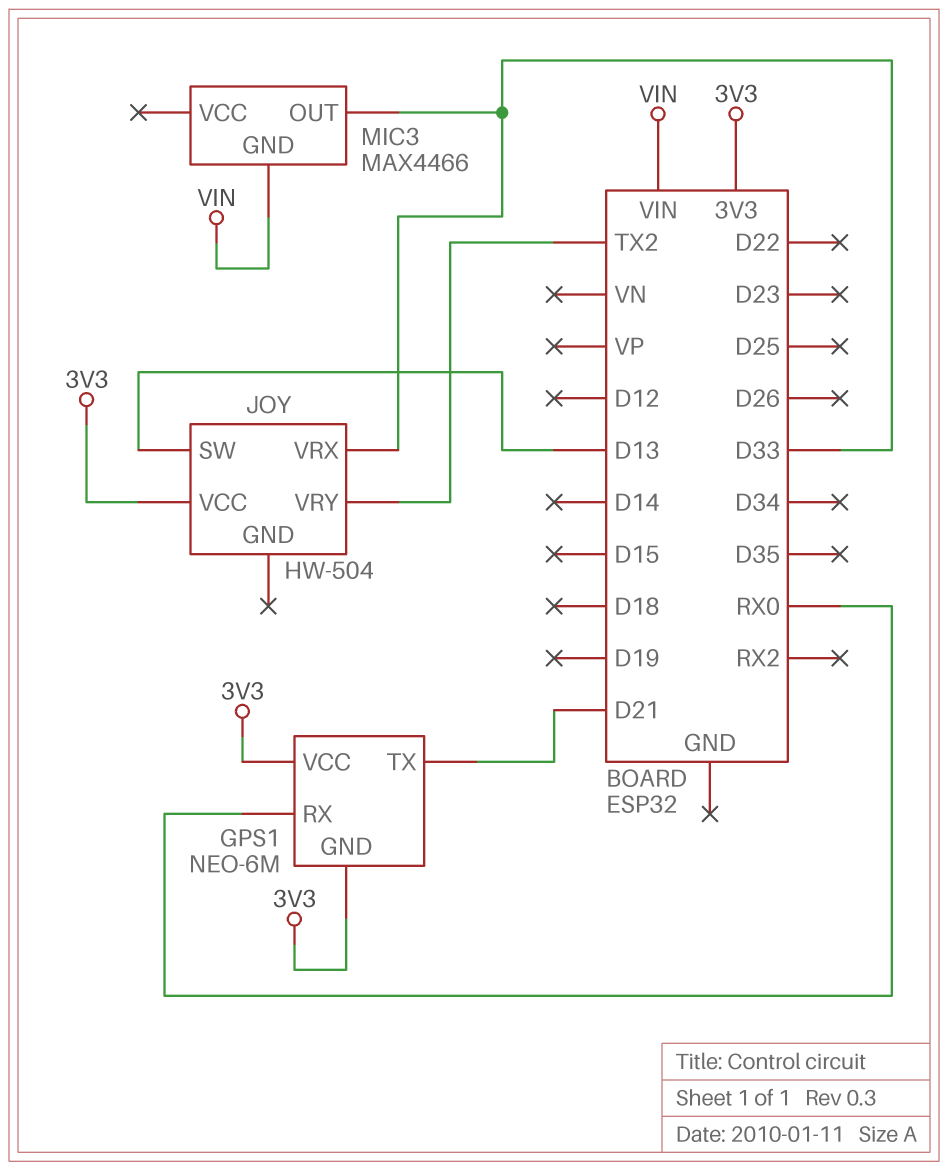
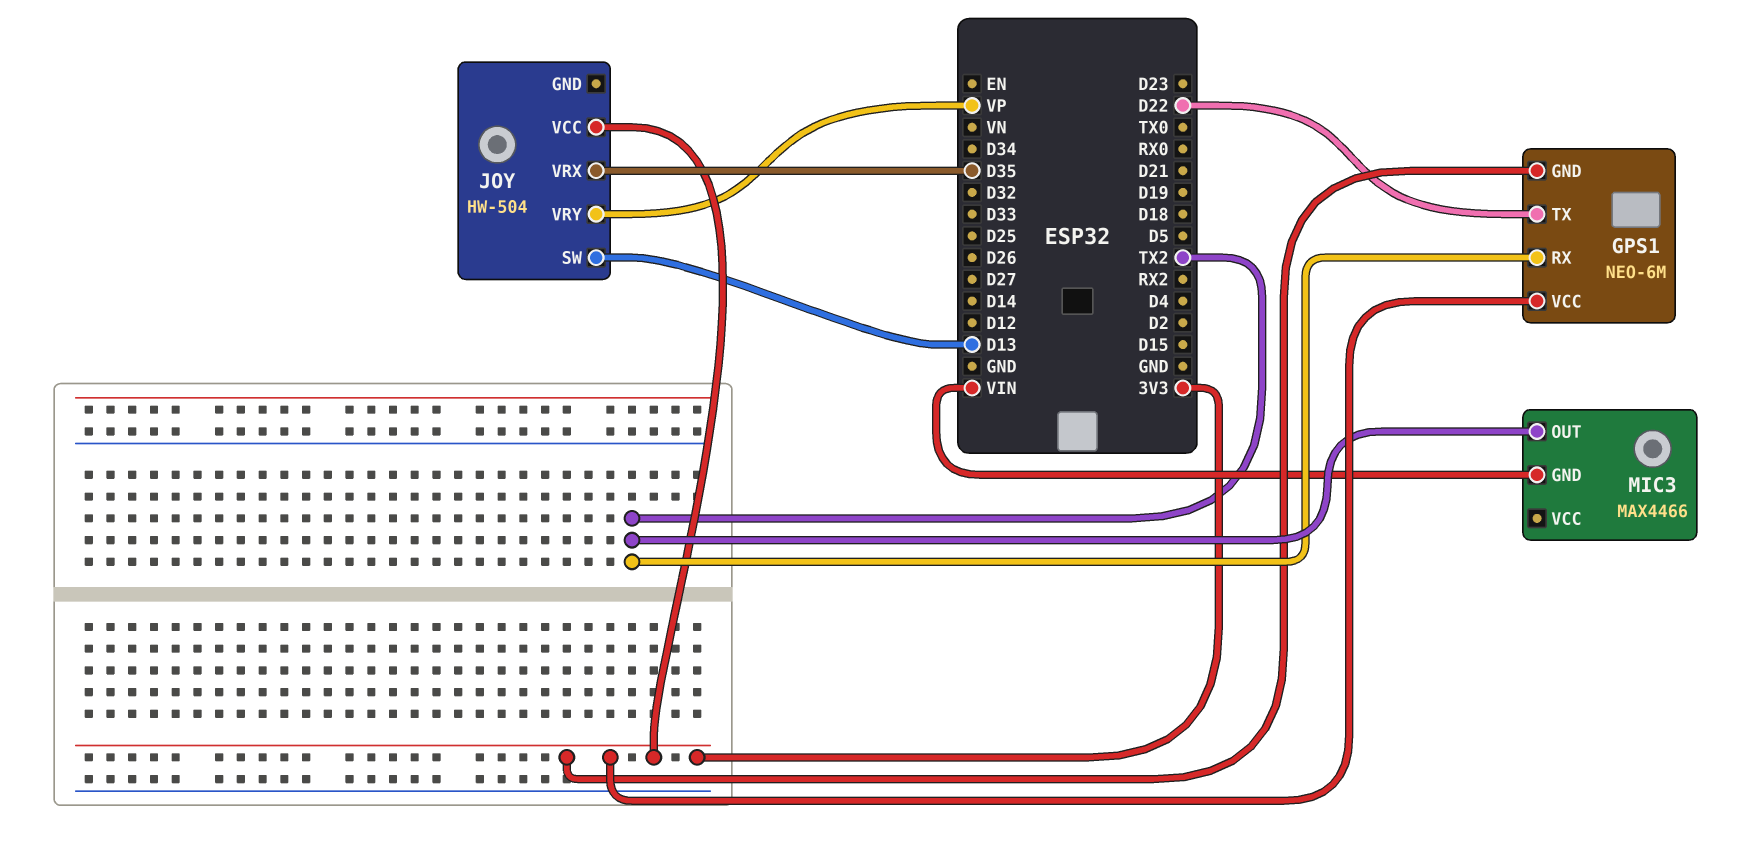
GPS1 pin RX: RX0 -> TX2
GPS1 pin TX: D21 -> D22
JOY pin VRX: D33 -> D35
JOY pin VRY: TX2 -> VP
MIC3 pin OUT: D33 -> TX2

